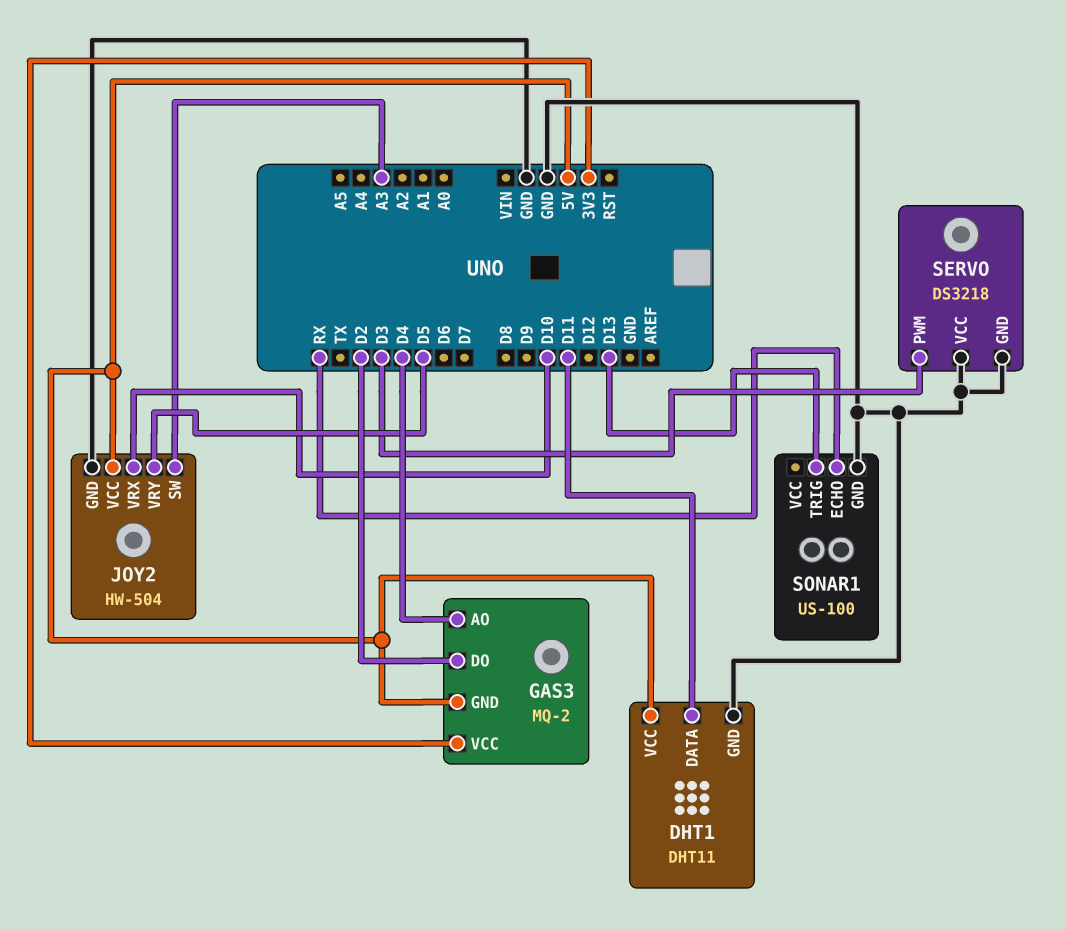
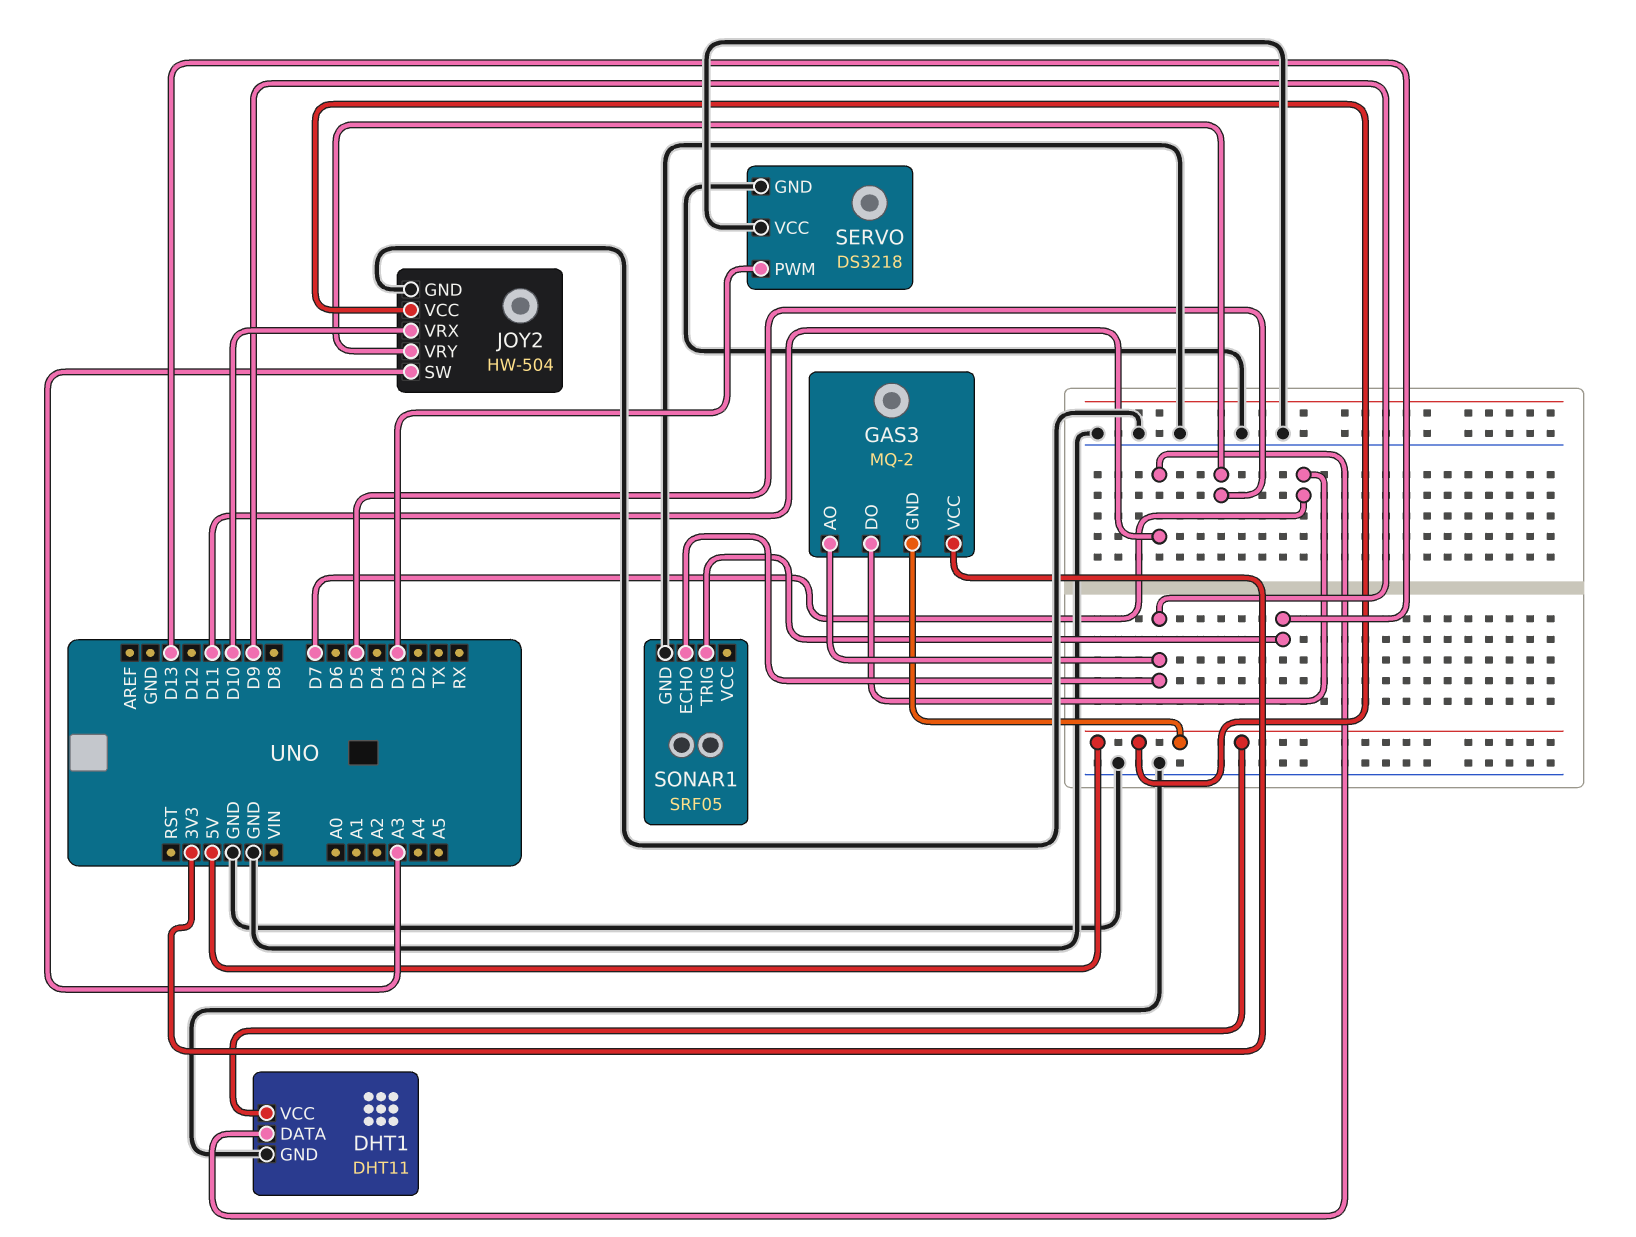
GAS3 pin AO: D4 -> D9
GAS3 pin DO: D2 -> D7
SONAR1: US-100 -> SRF05
SONAR1 pin ECHO: RX -> D9

